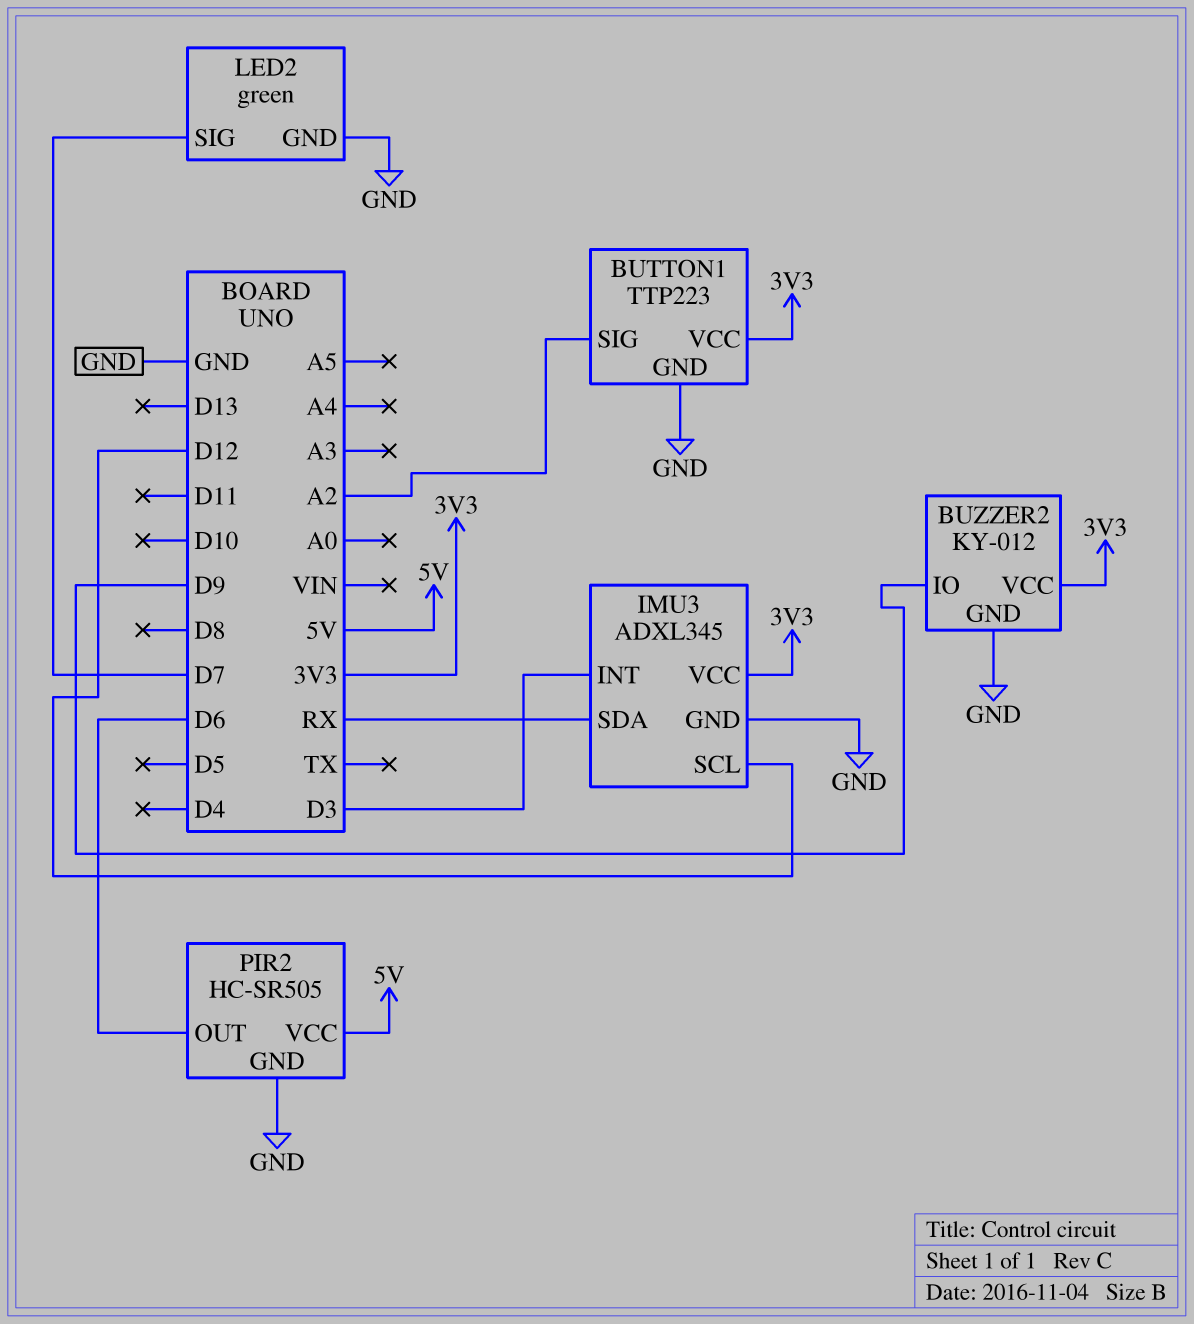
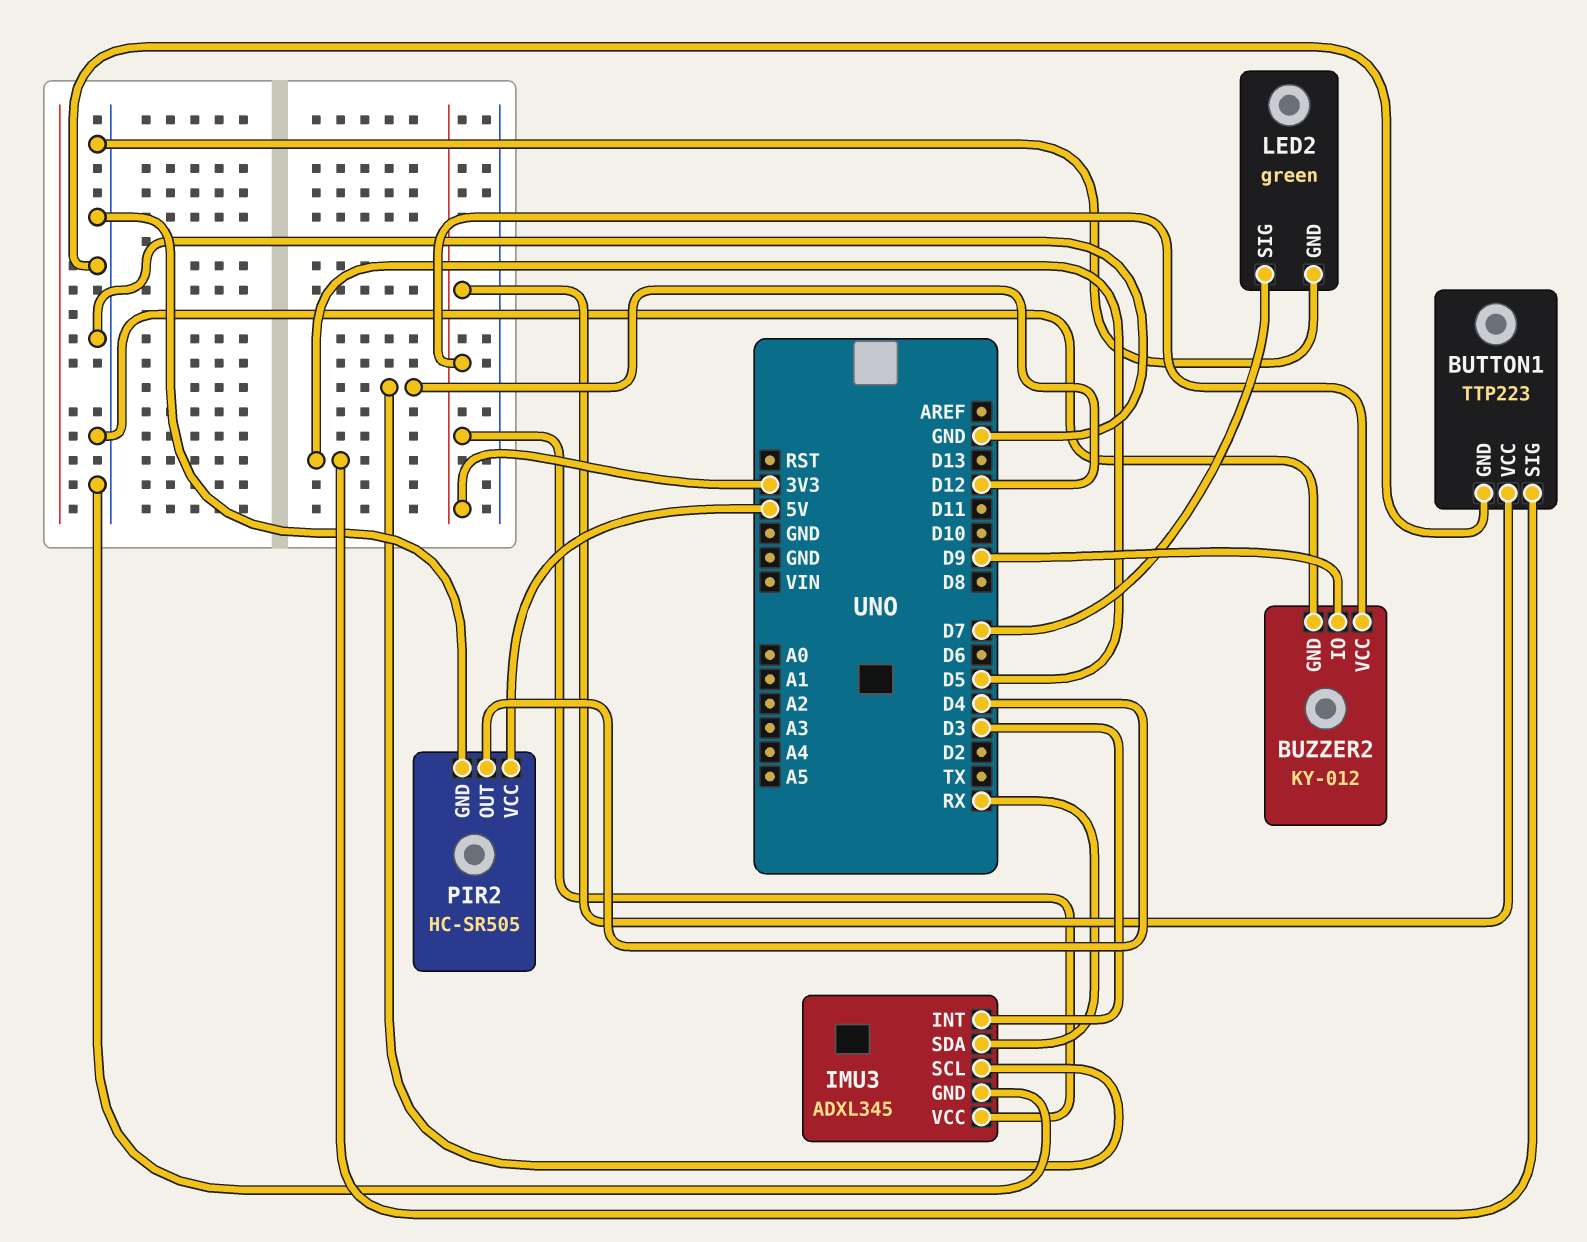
BUTTON1 pin SIG: A2 -> D5
PIR2 pin OUT: D6 -> D4

